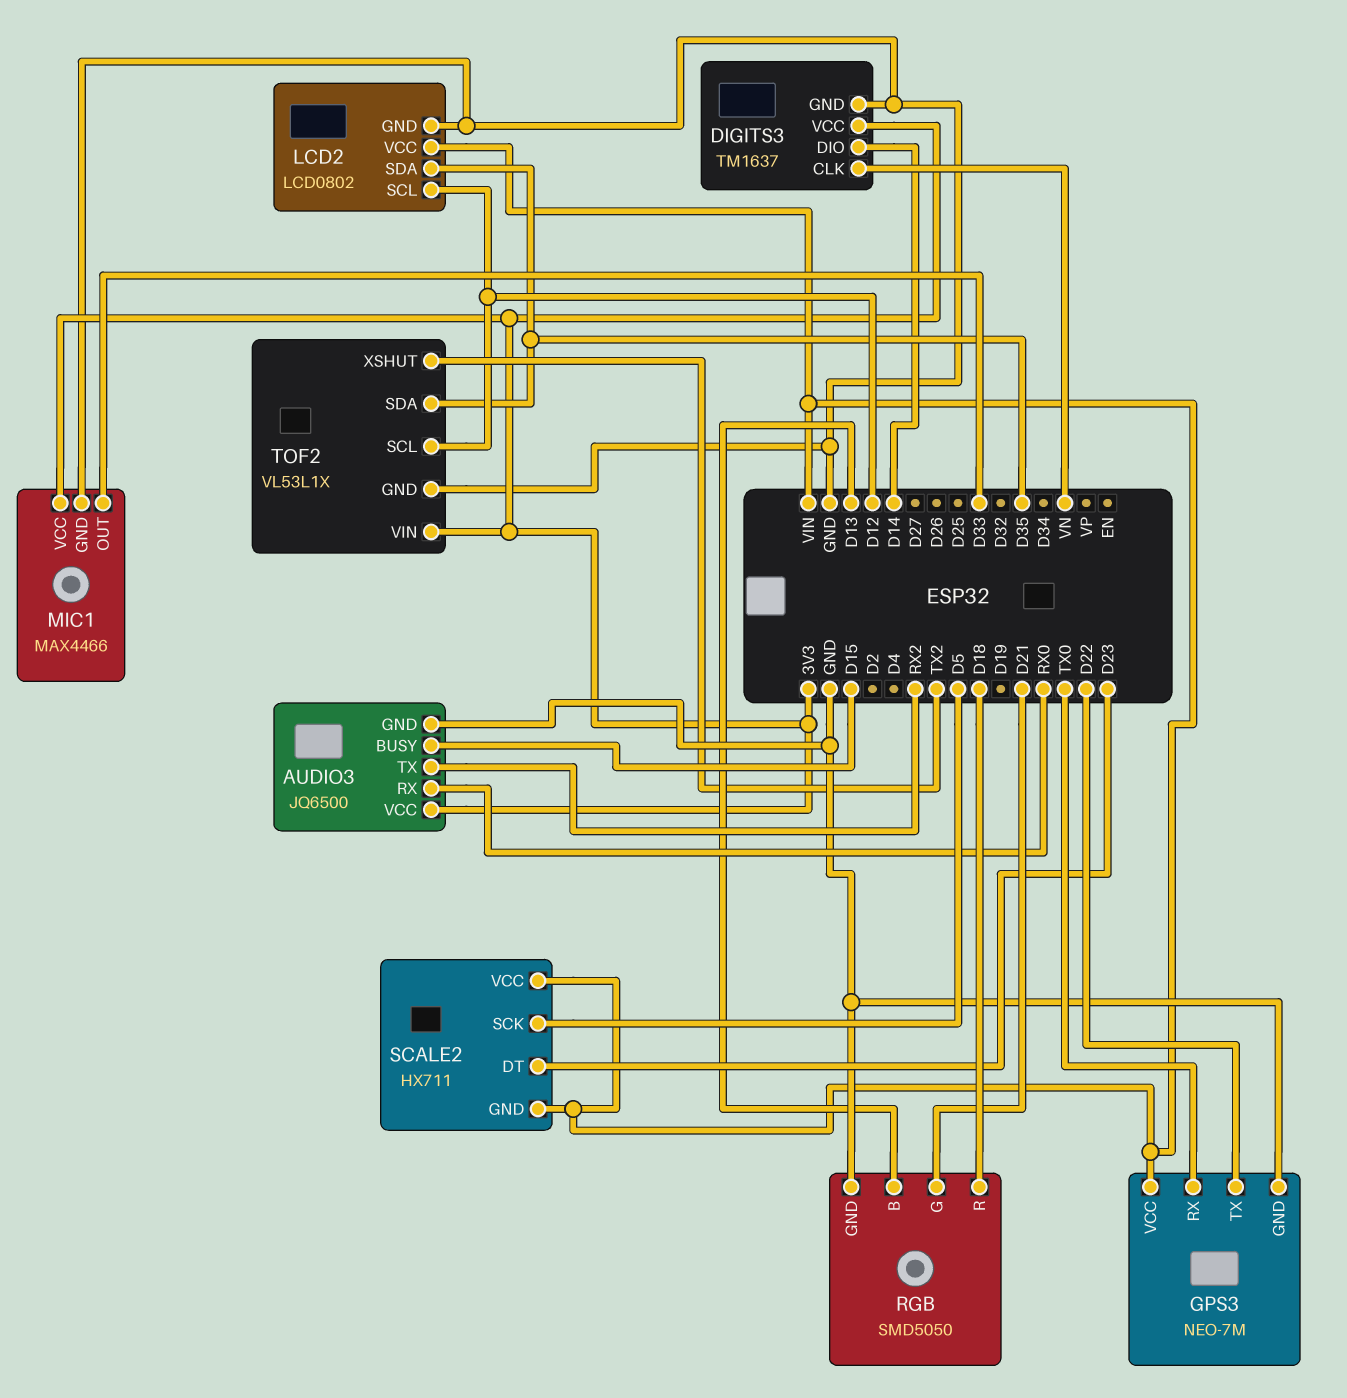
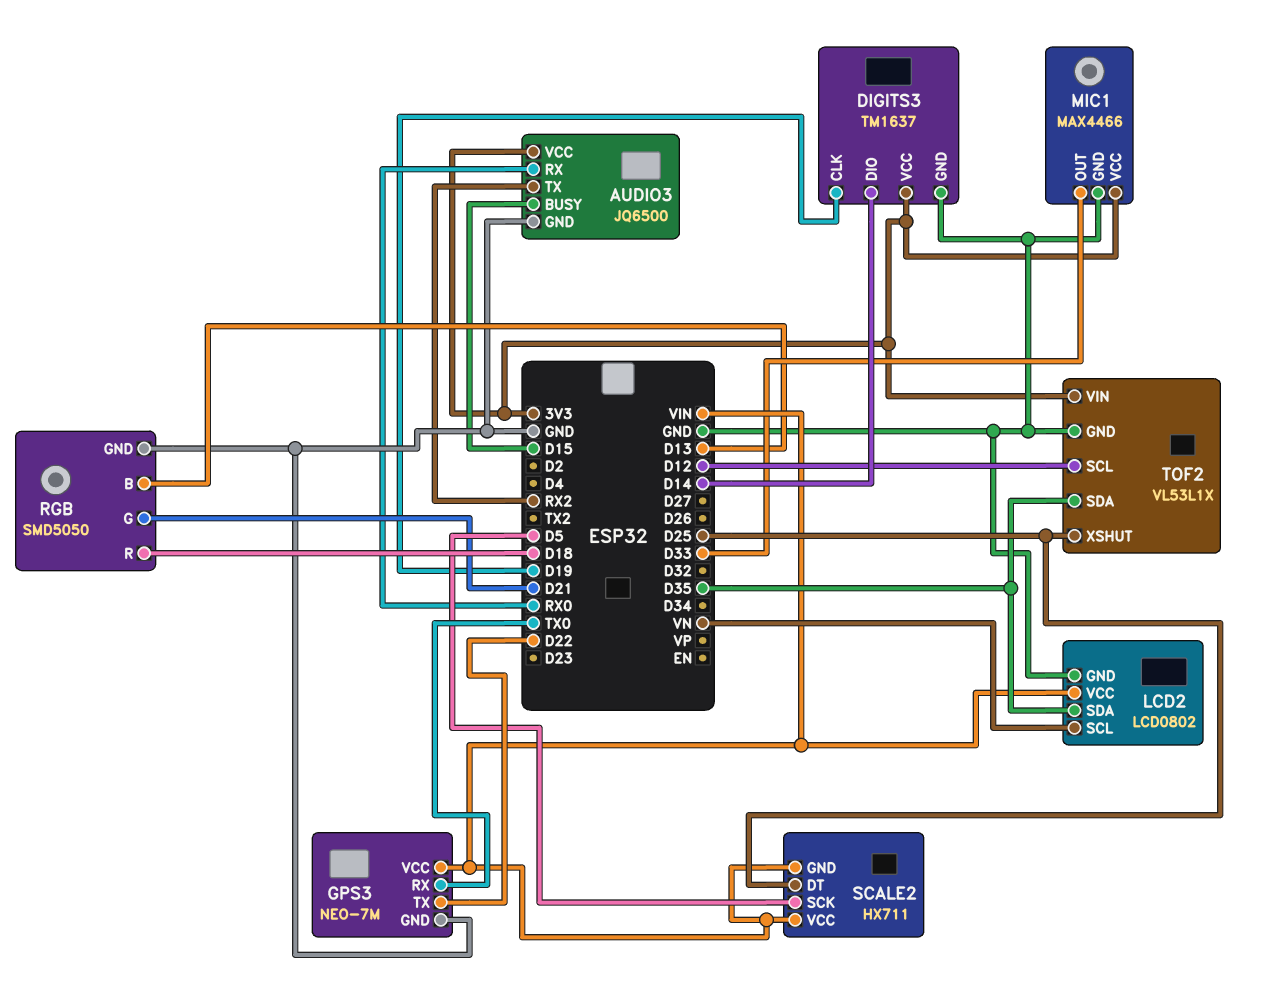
DIGITS3 pin CLK: VN -> D19
LCD2 pin SCL: D12 -> VN
SCALE2 pin DT: D23 -> D25
TOF2 pin XSHUT: TX2 -> D25

